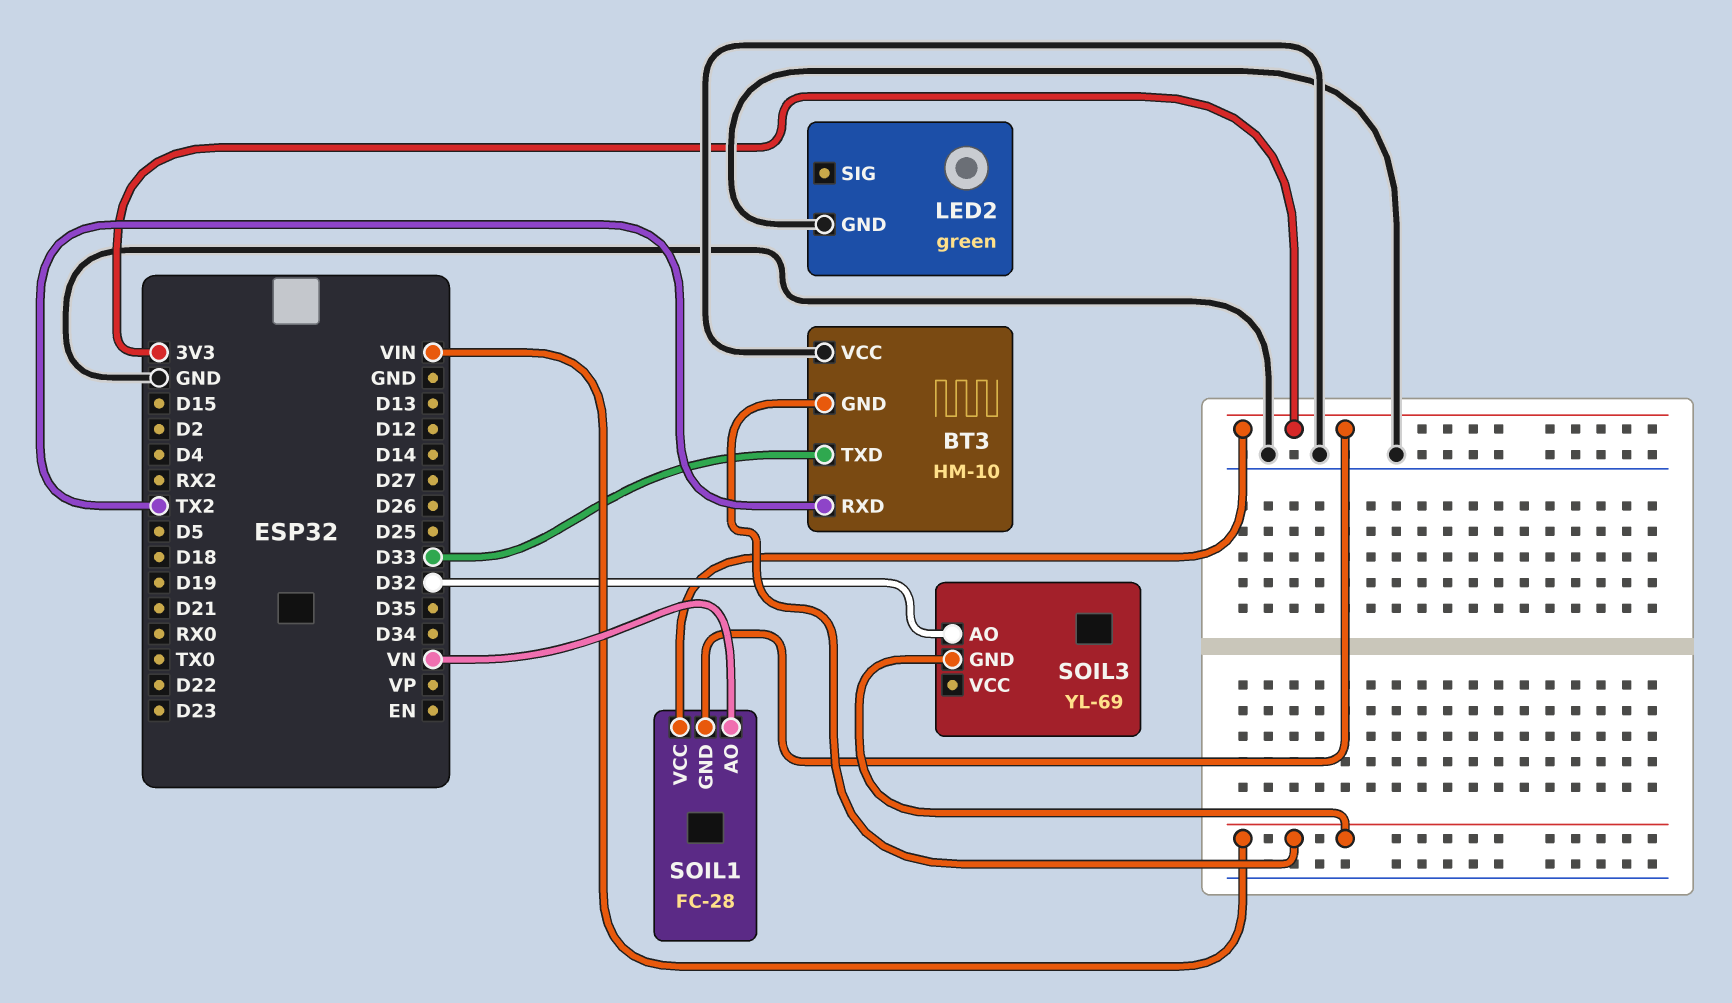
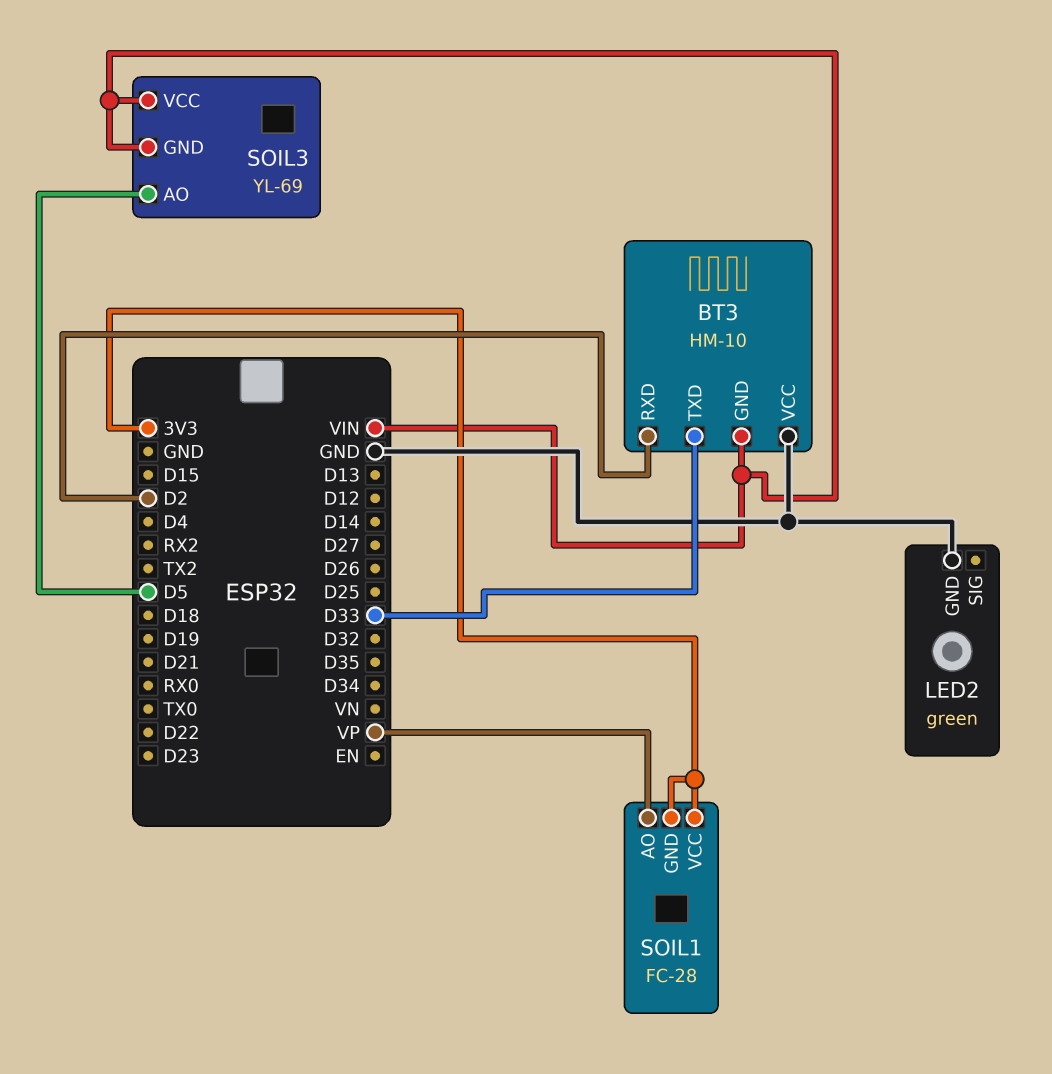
BT3 pin RXD: TX2 -> D2
SOIL1 pin AO: VN -> VP
SOIL3 pin AO: D32 -> D5
SOIL3 pin VCC: none -> VIN

